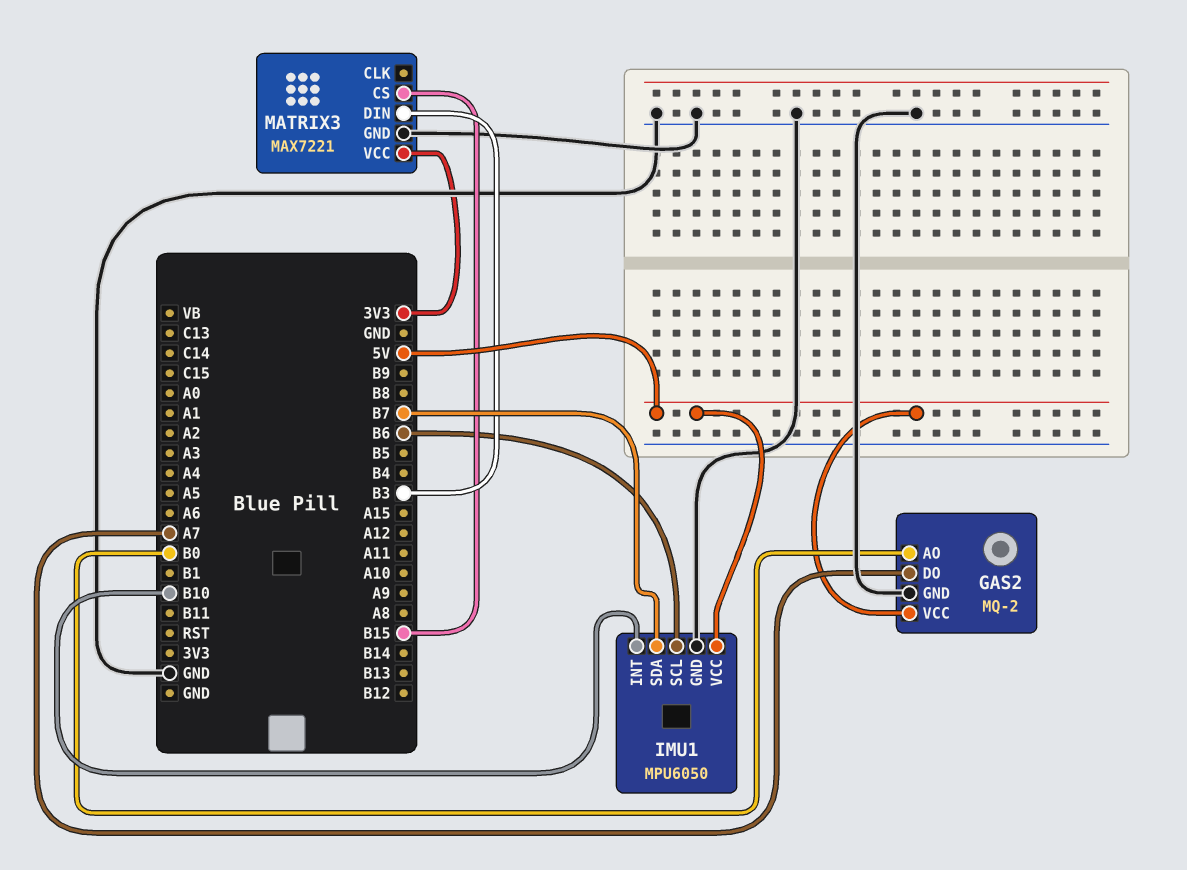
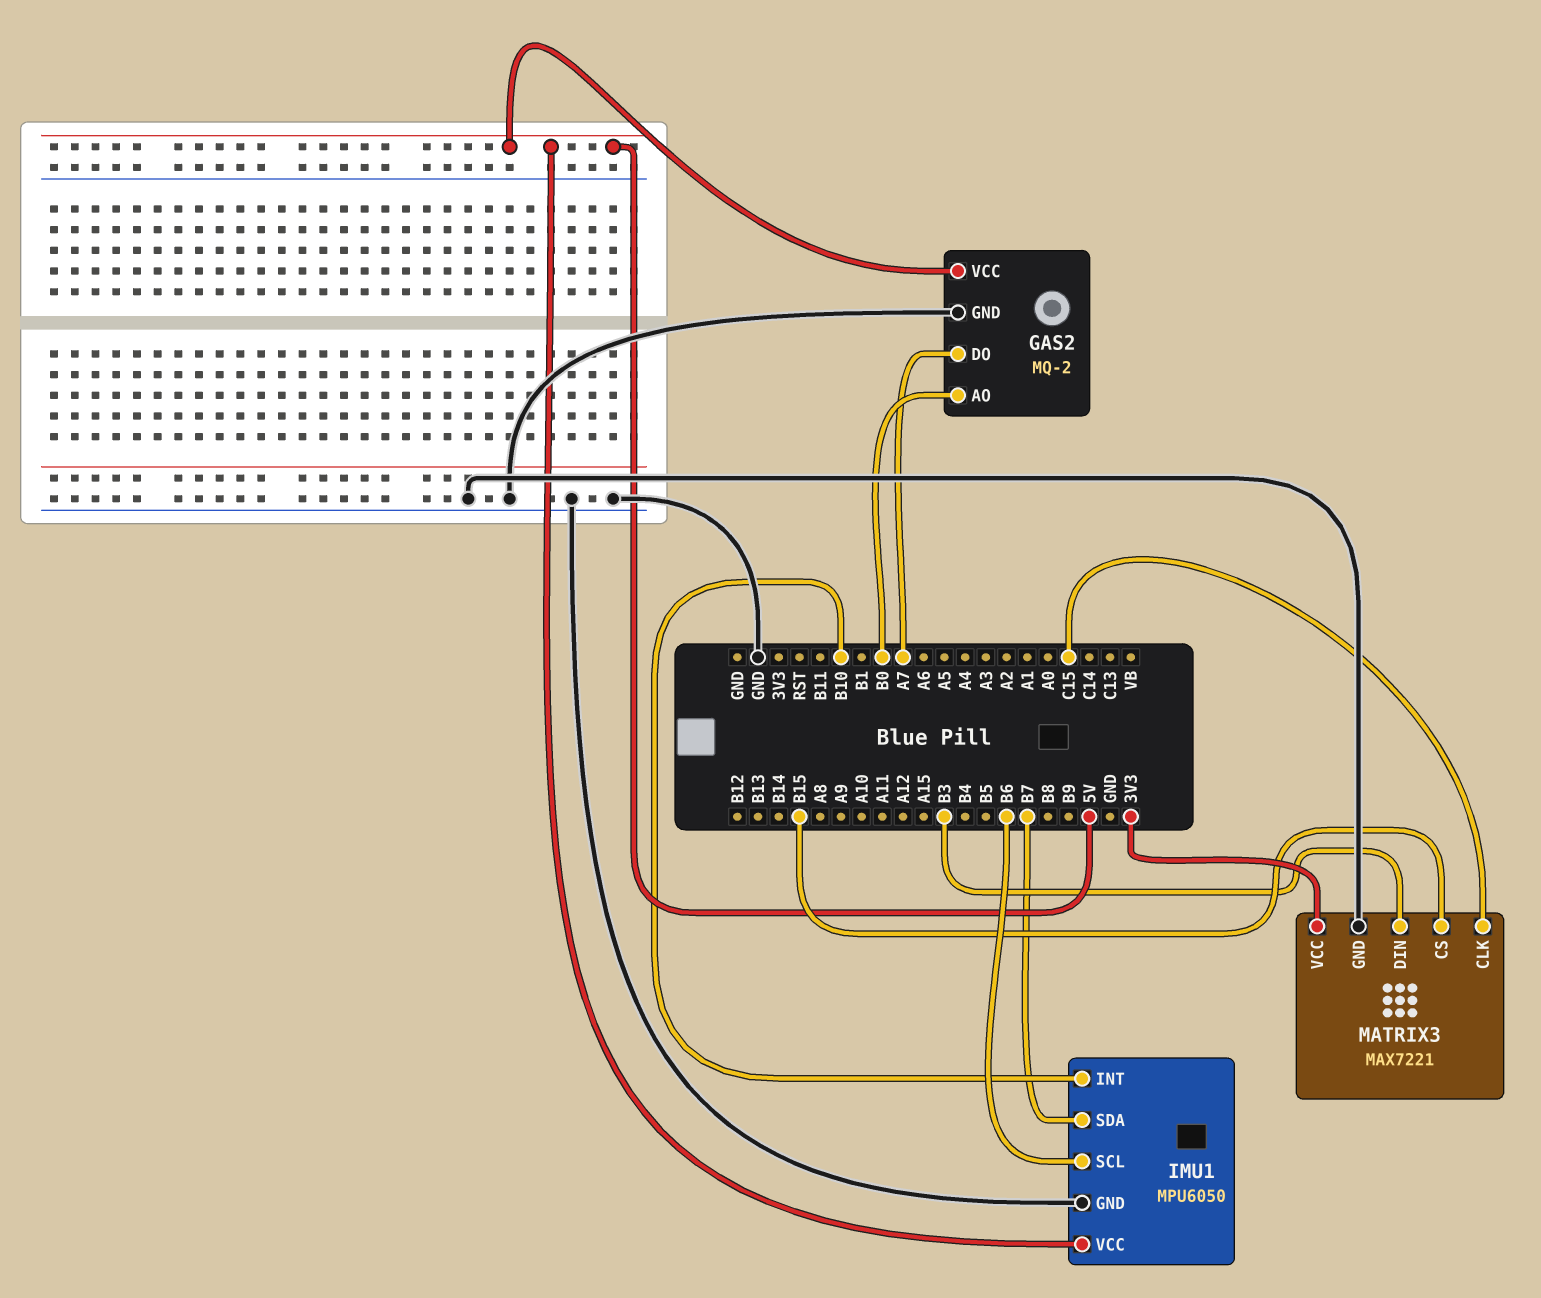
MATRIX3 pin CLK: none -> C15

